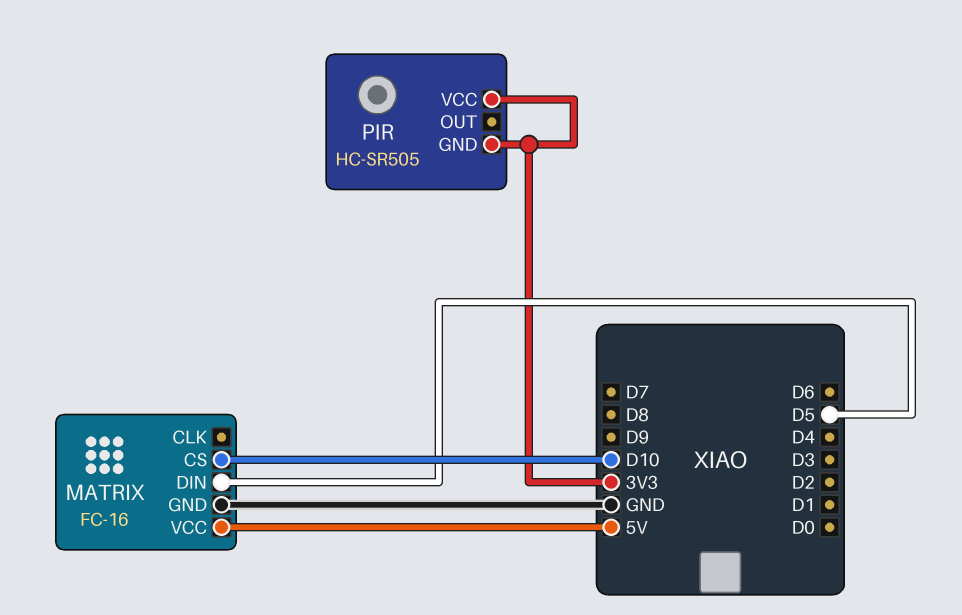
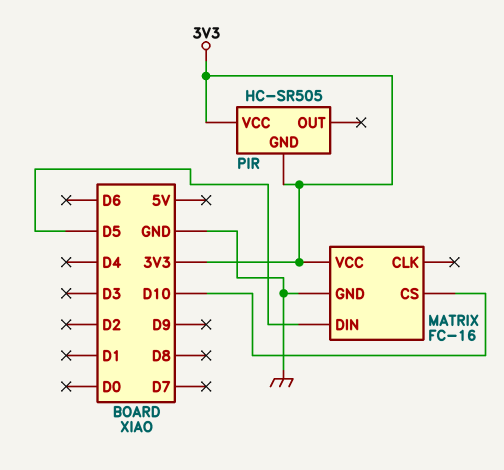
MATRIX pin VCC: 5V -> 3V3

